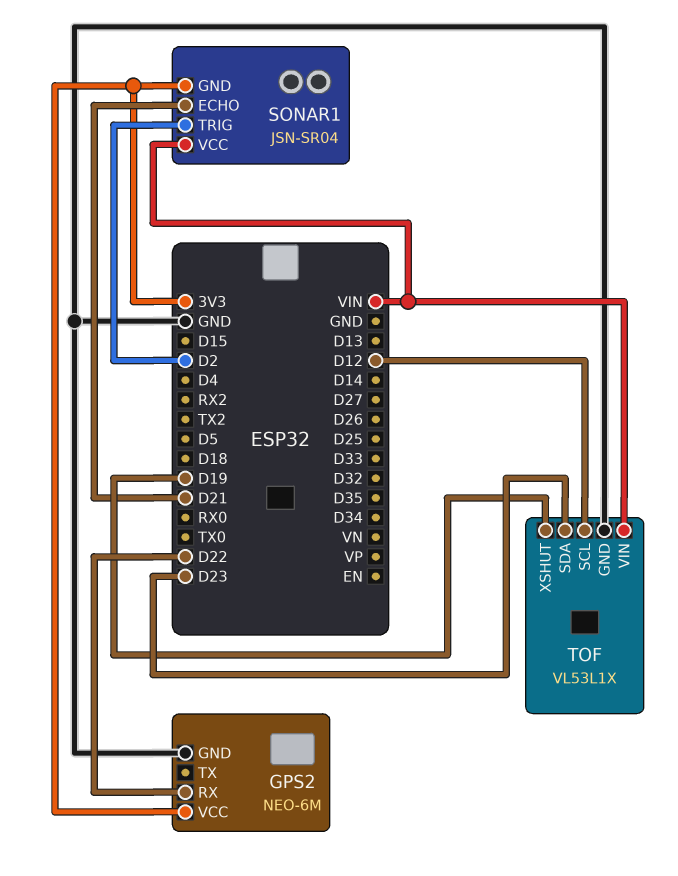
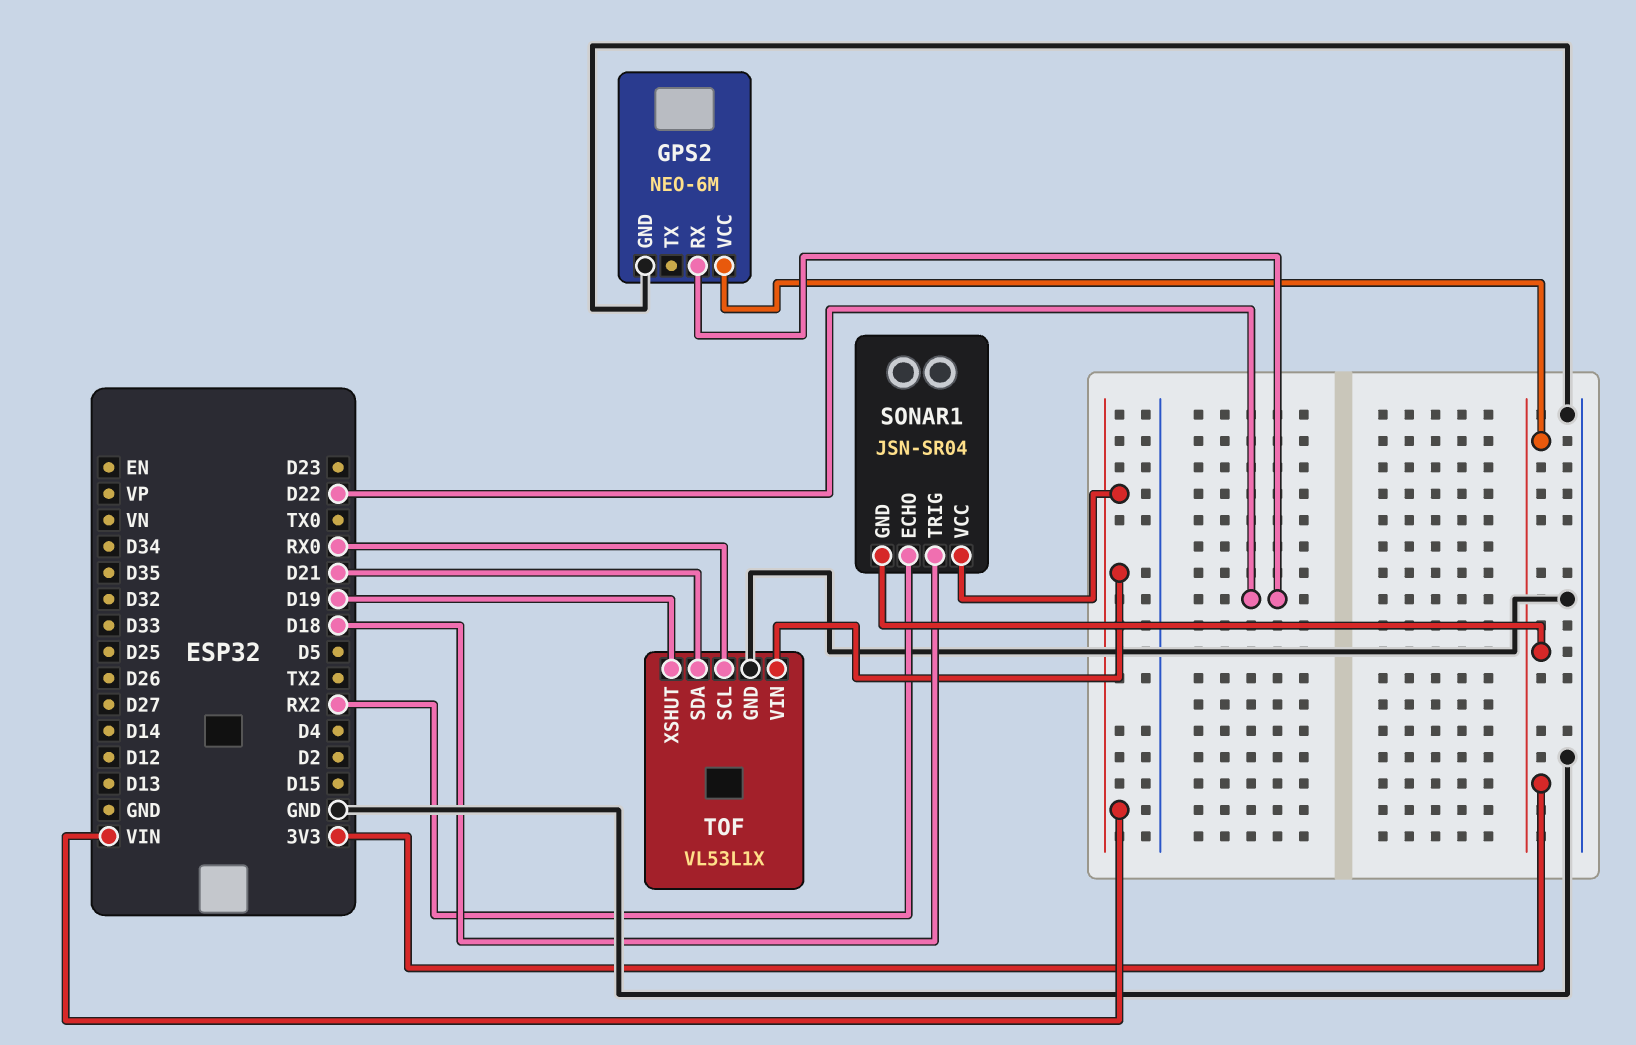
SONAR1 pin ECHO: D21 -> RX2
SONAR1 pin TRIG: D2 -> D18
TOF pin SCL: D12 -> RX0
TOF pin SDA: D23 -> D21

